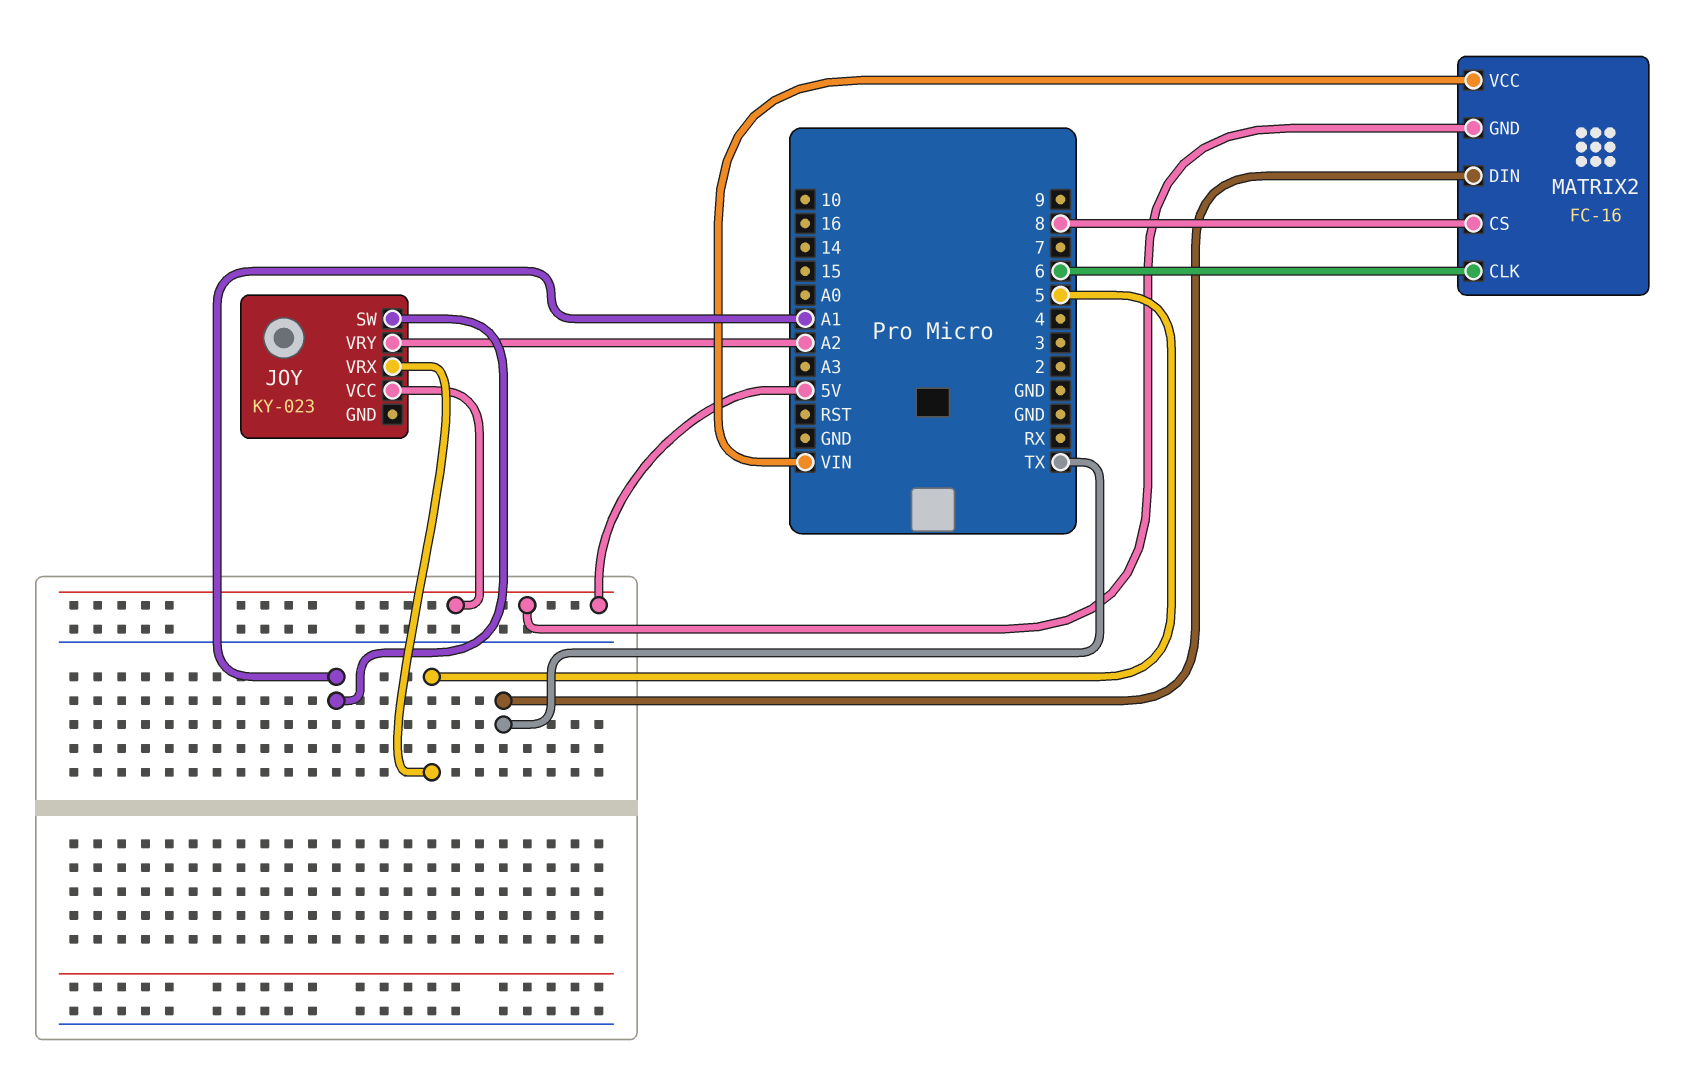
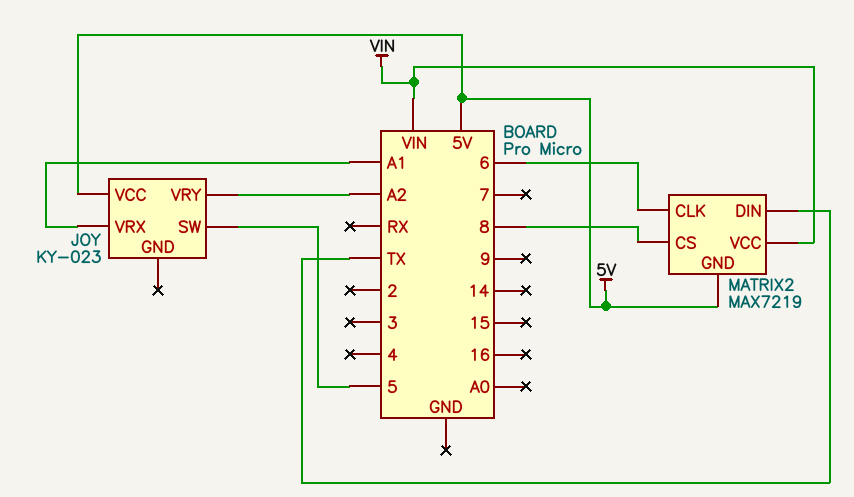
JOY pin SW: A1 -> 5
JOY pin VRX: 5 -> A1
MATRIX2: FC-16 -> MAX7219

